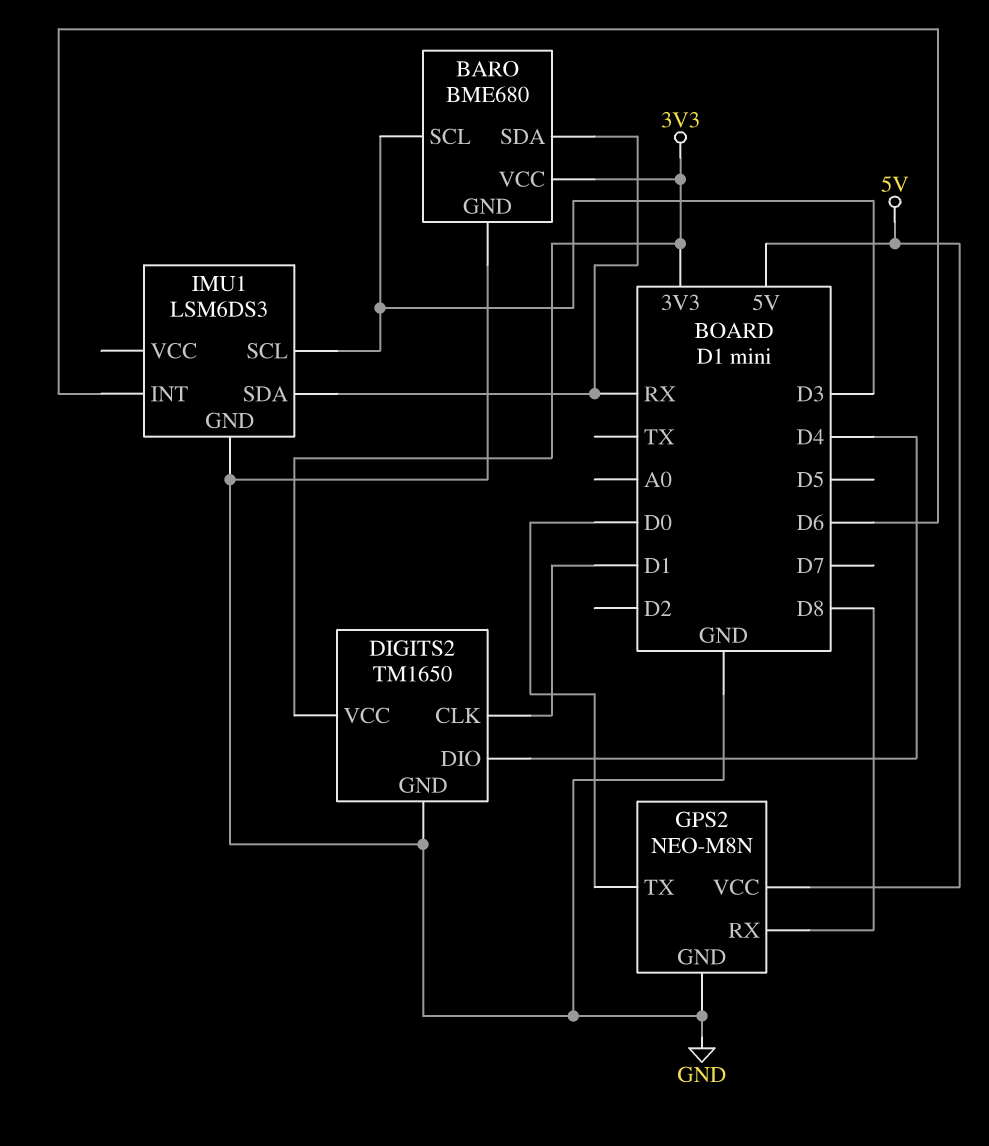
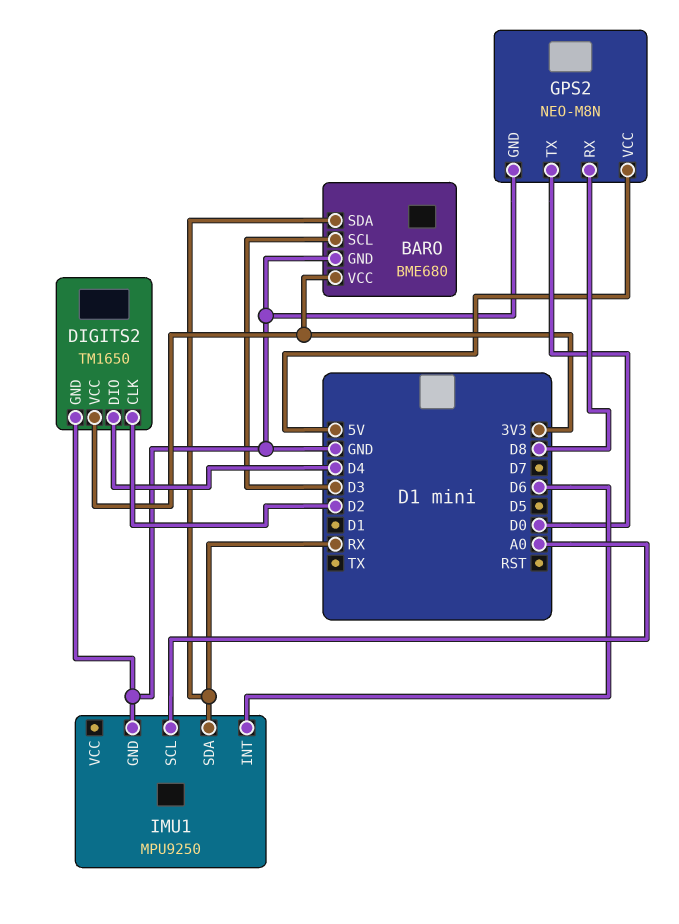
DIGITS2 pin CLK: D1 -> D2
IMU1: LSM6DS3 -> MPU9250
IMU1 pin SCL: D3 -> A0

